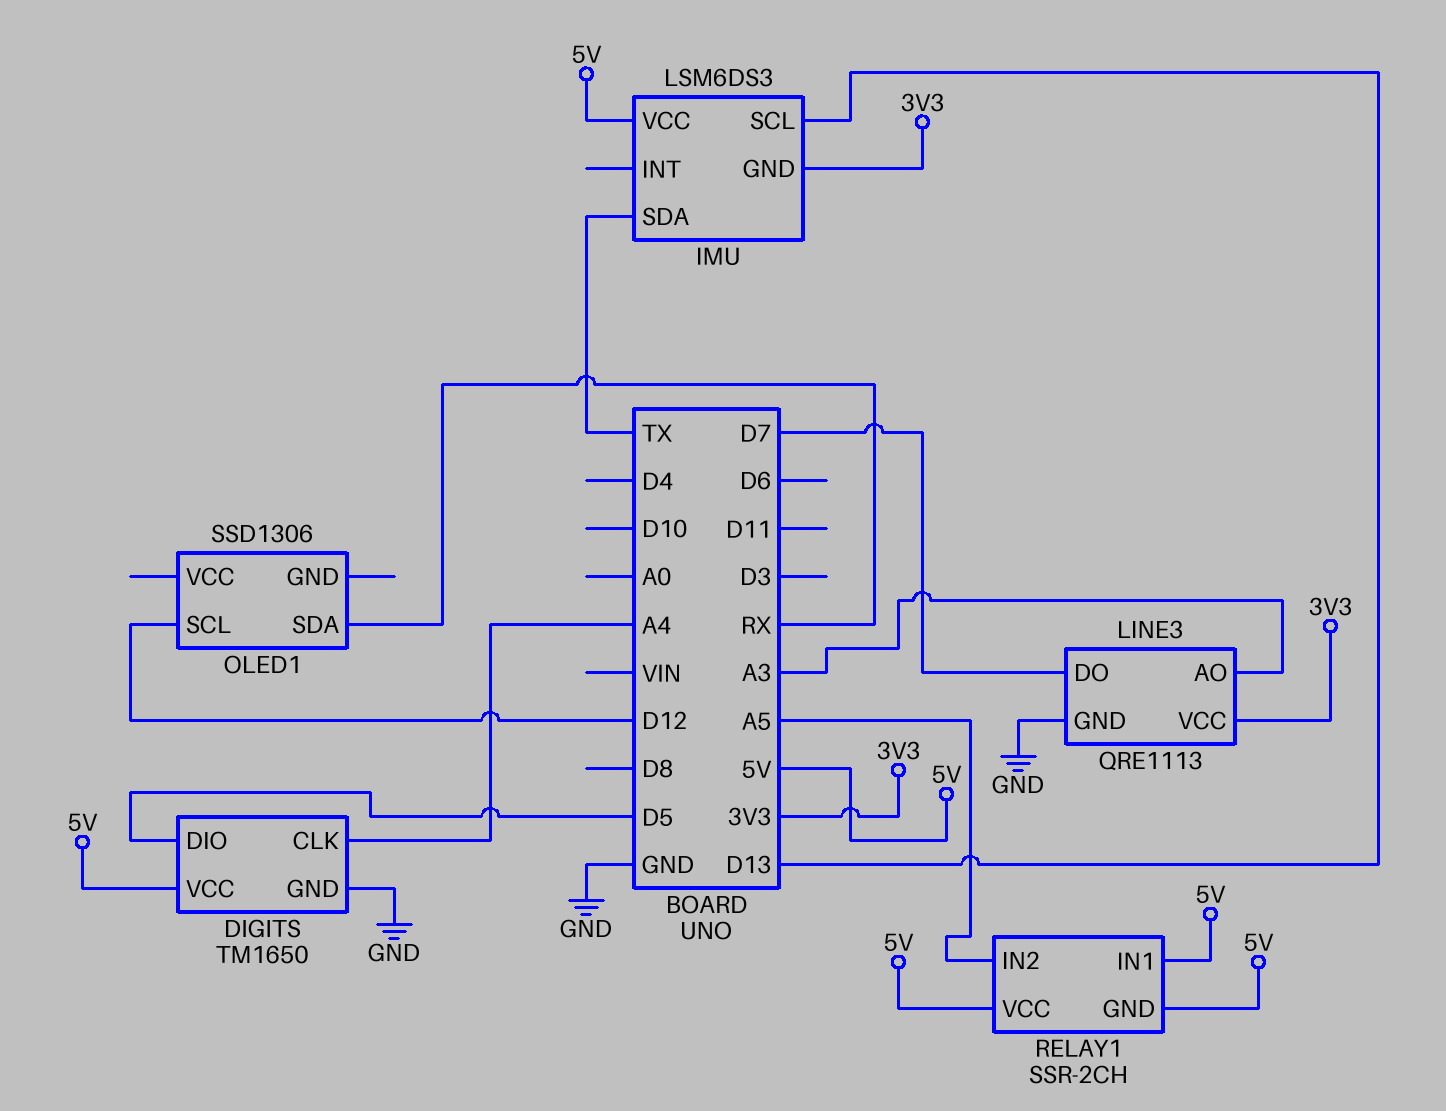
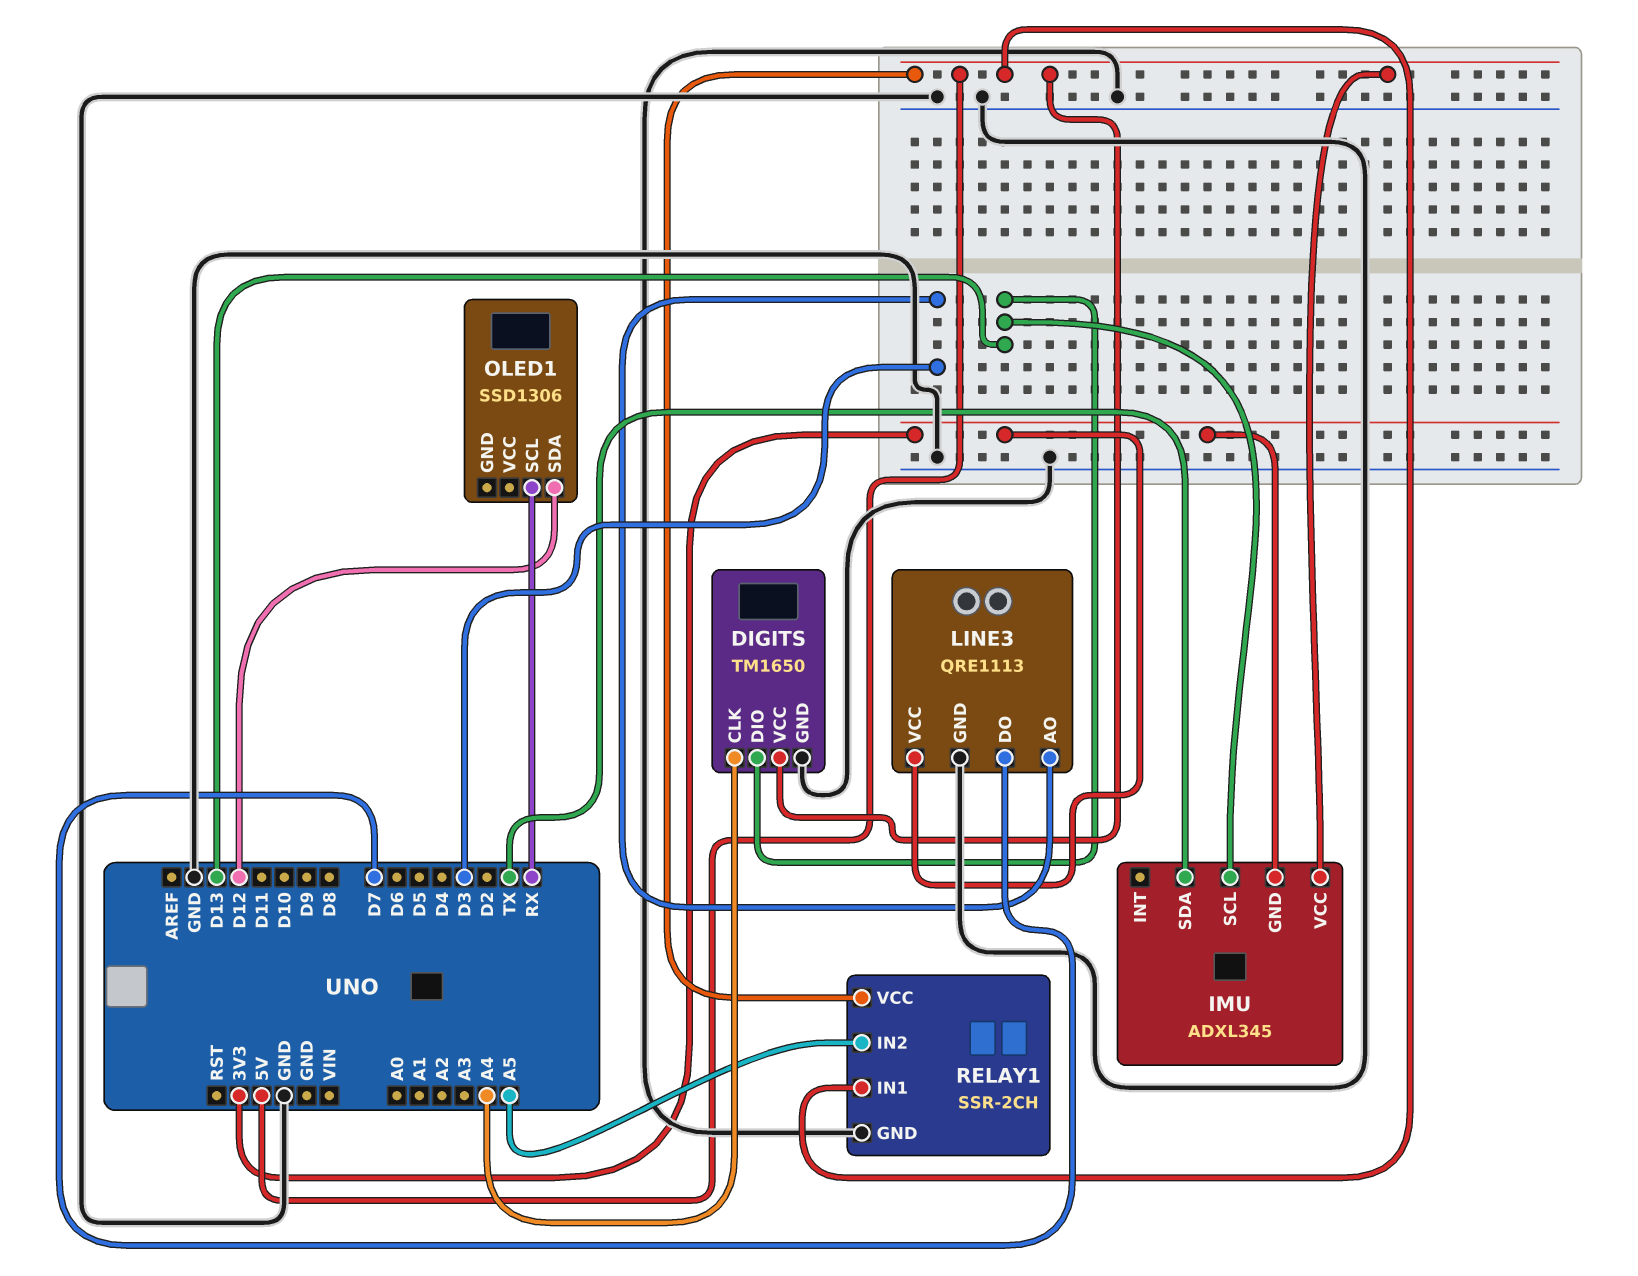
DIGITS pin DIO: D5 -> D13
IMU: LSM6DS3 -> ADXL345
LINE3 pin AO: A3 -> D3
OLED1 pin SCL: D12 -> RX
OLED1 pin SDA: RX -> D12
RELAY1 pin GND: 5V -> GND

